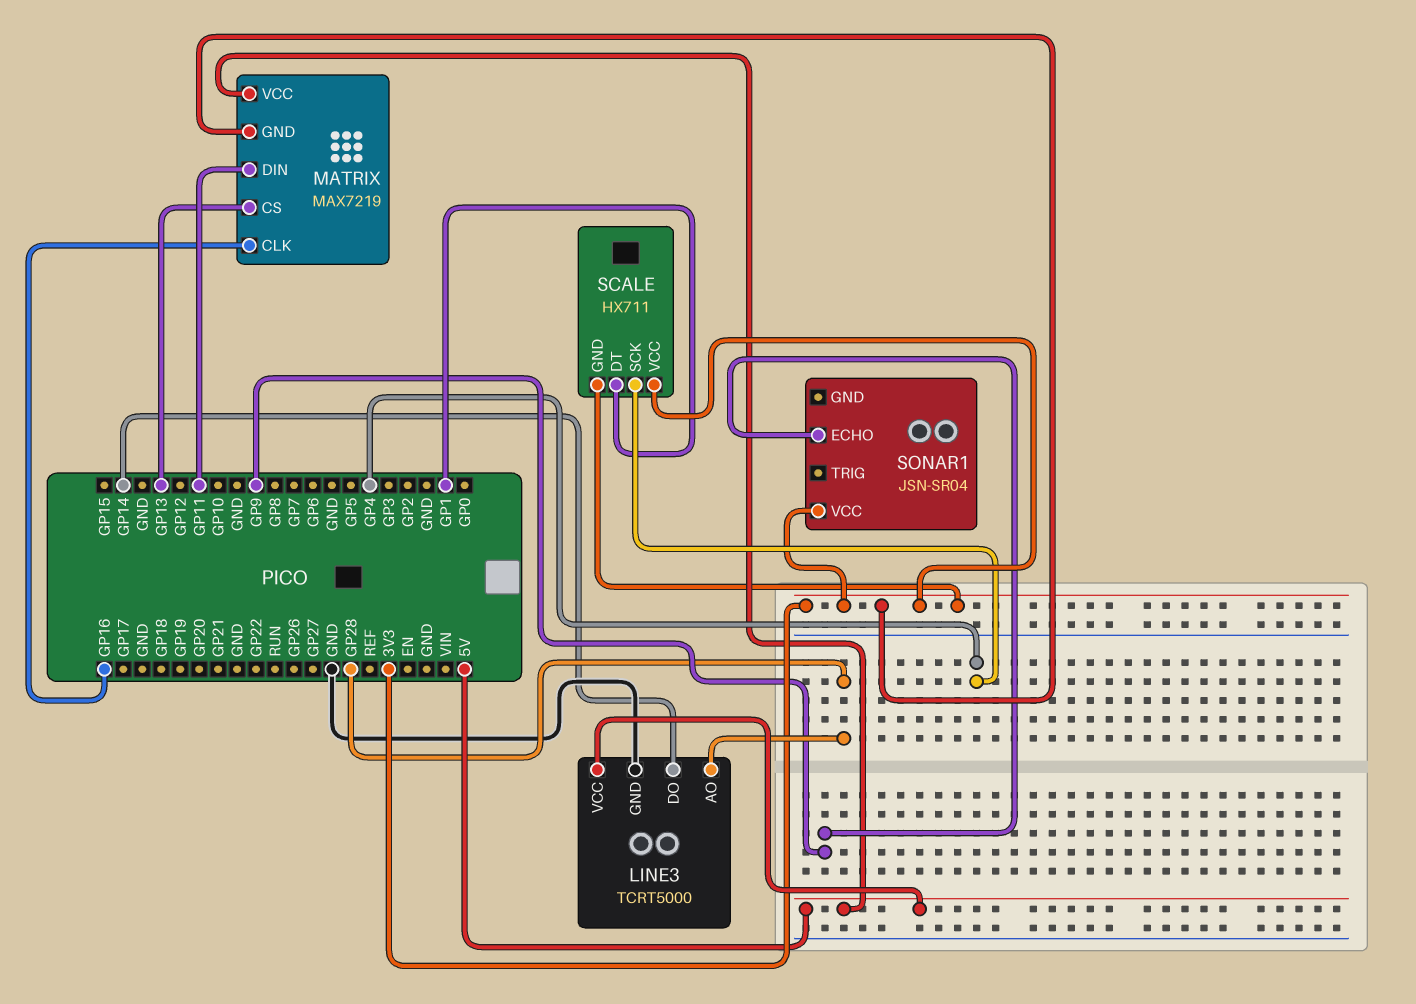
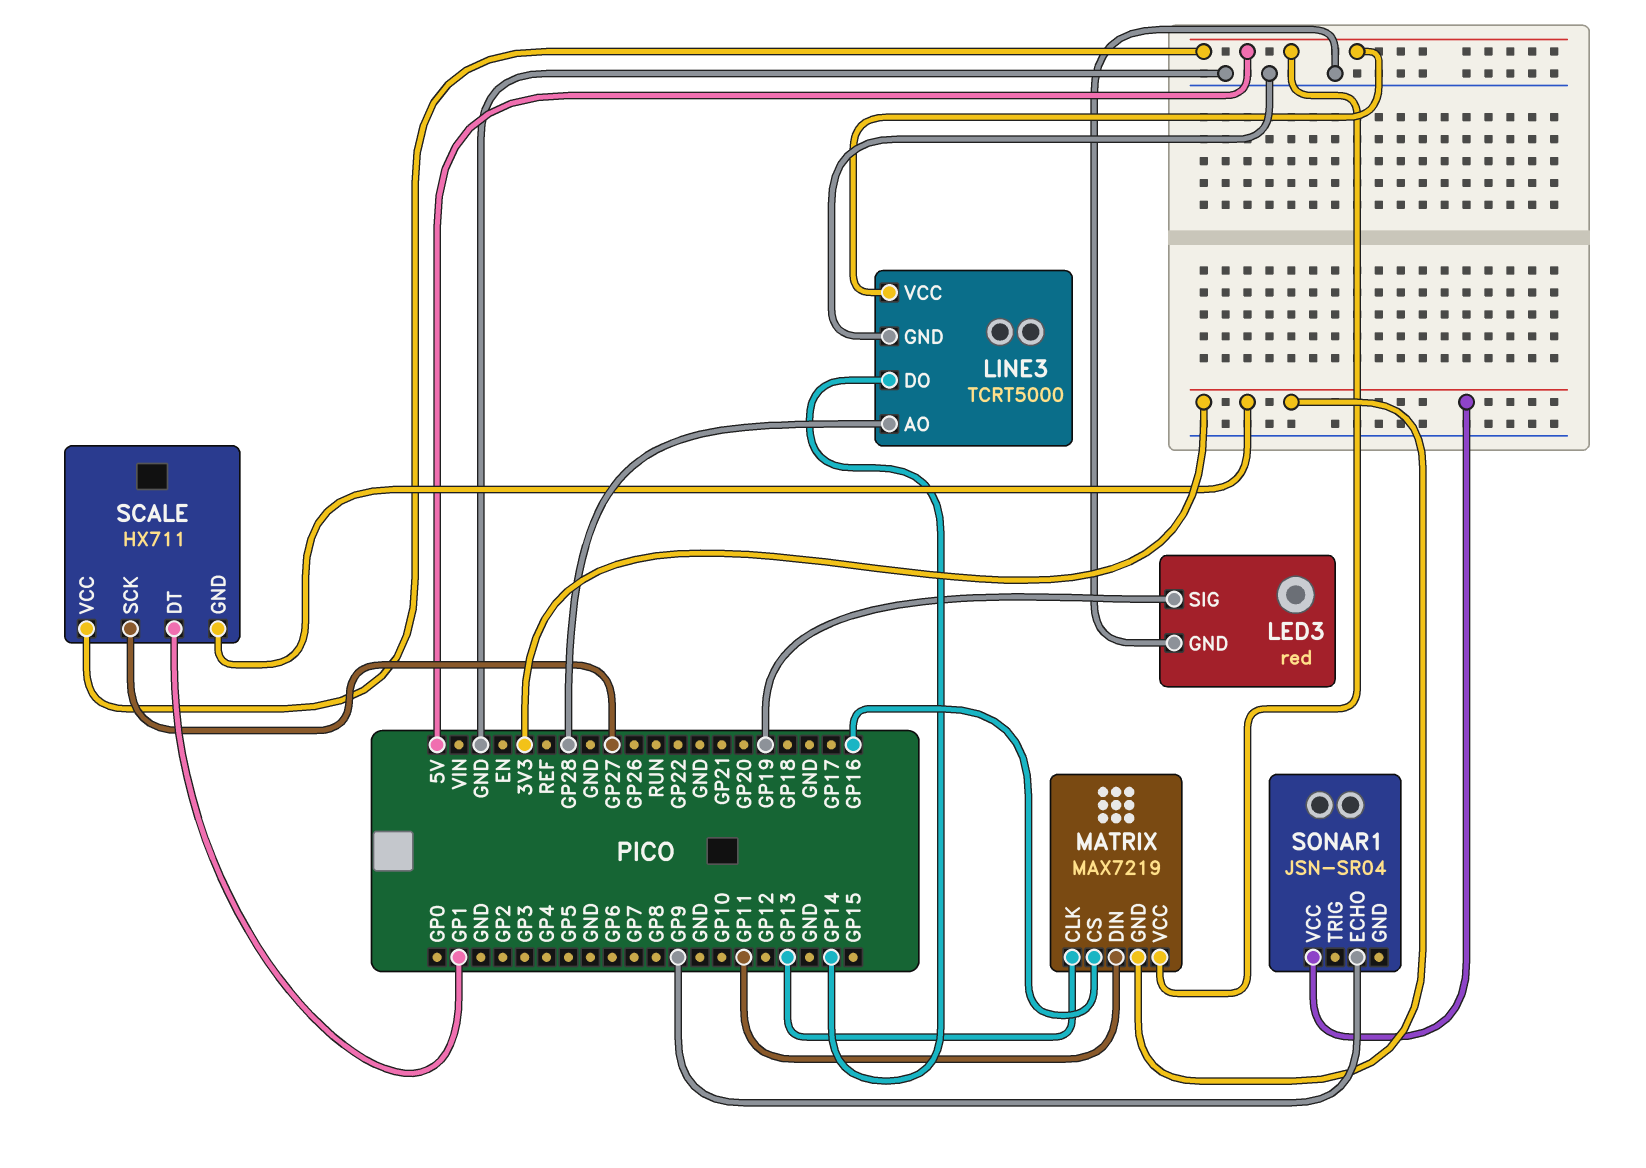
LED3: none -> red
LED3 pin GND: none -> GND
LED3 pin SIG: none -> GP19
MATRIX pin CLK: GP16 -> GP13
MATRIX pin CS: GP13 -> GP16
SCALE pin SCK: GP4 -> GP27
SCALE pin VCC: 3V3 -> 5V

